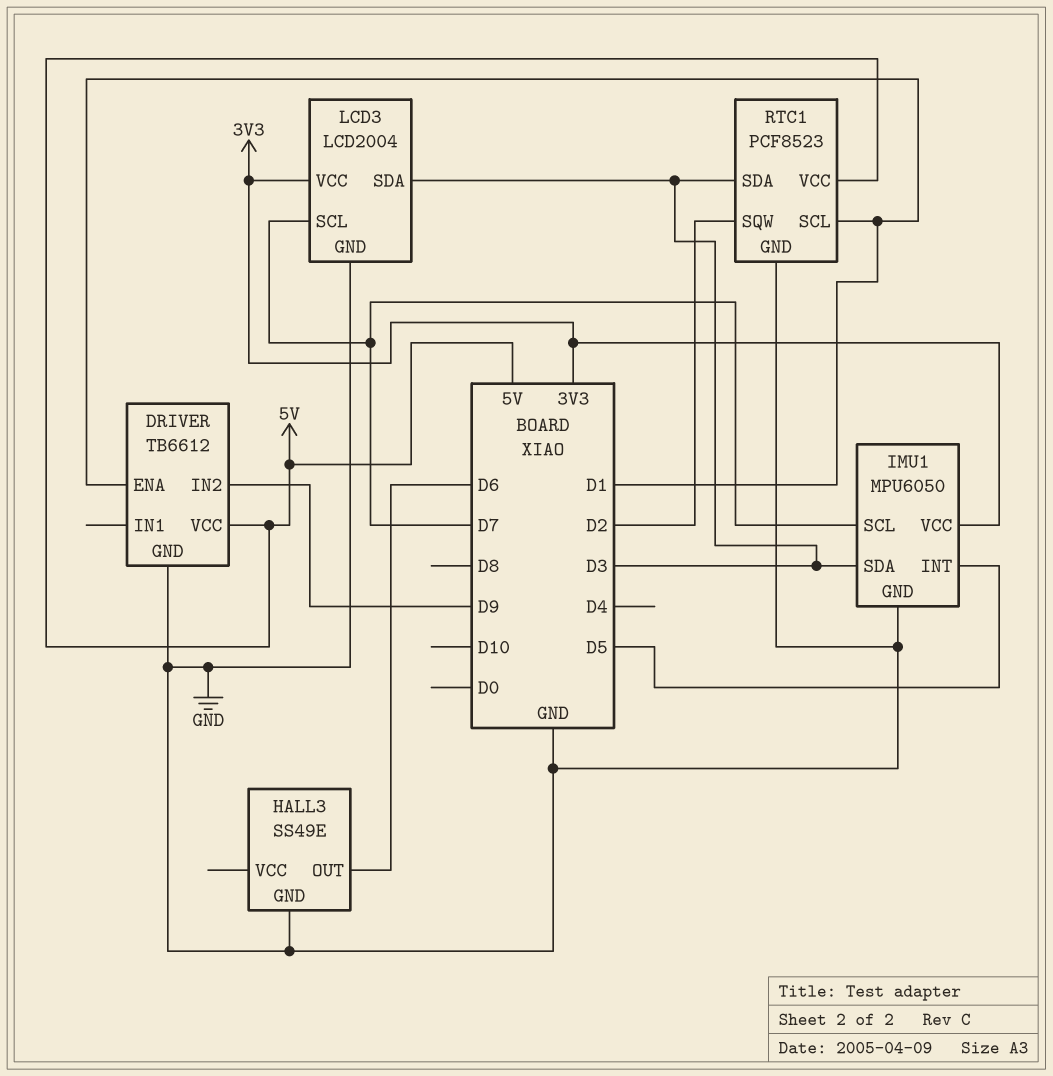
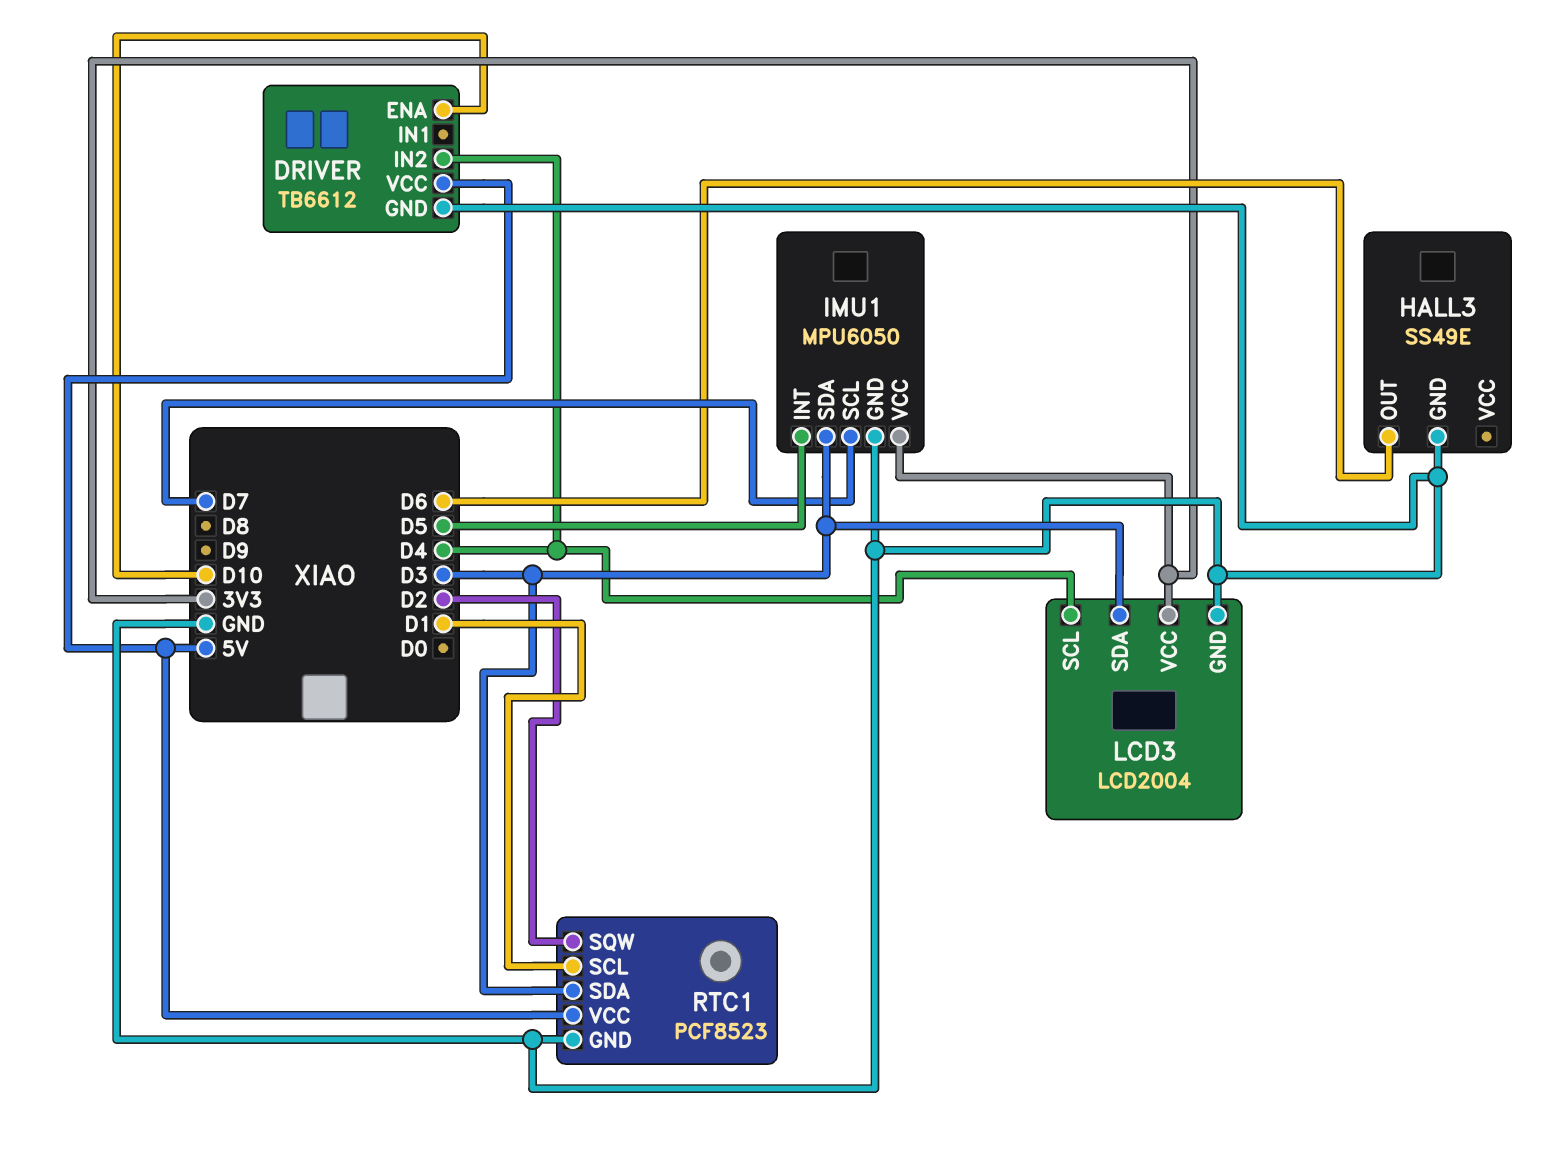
DRIVER pin ENA: D1 -> D10
DRIVER pin IN2: D9 -> D4
LCD3 pin SCL: D7 -> D4

